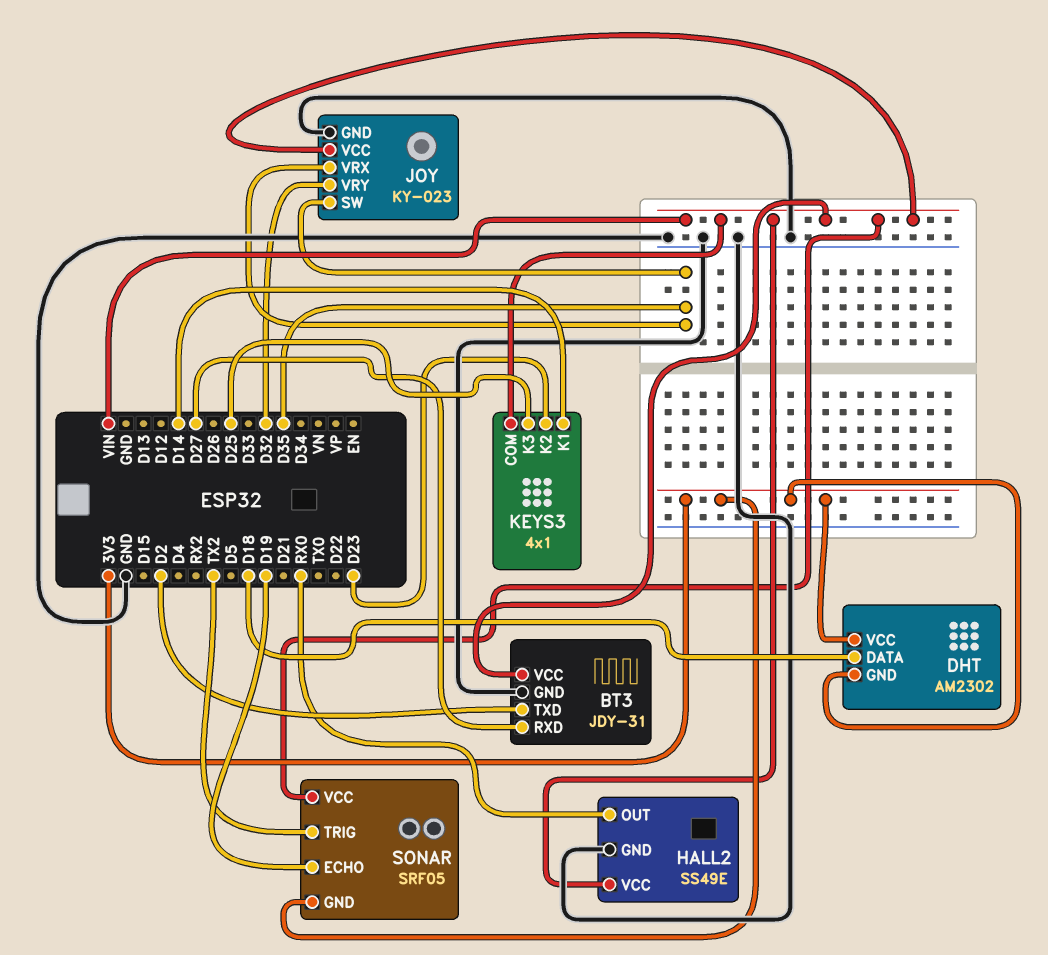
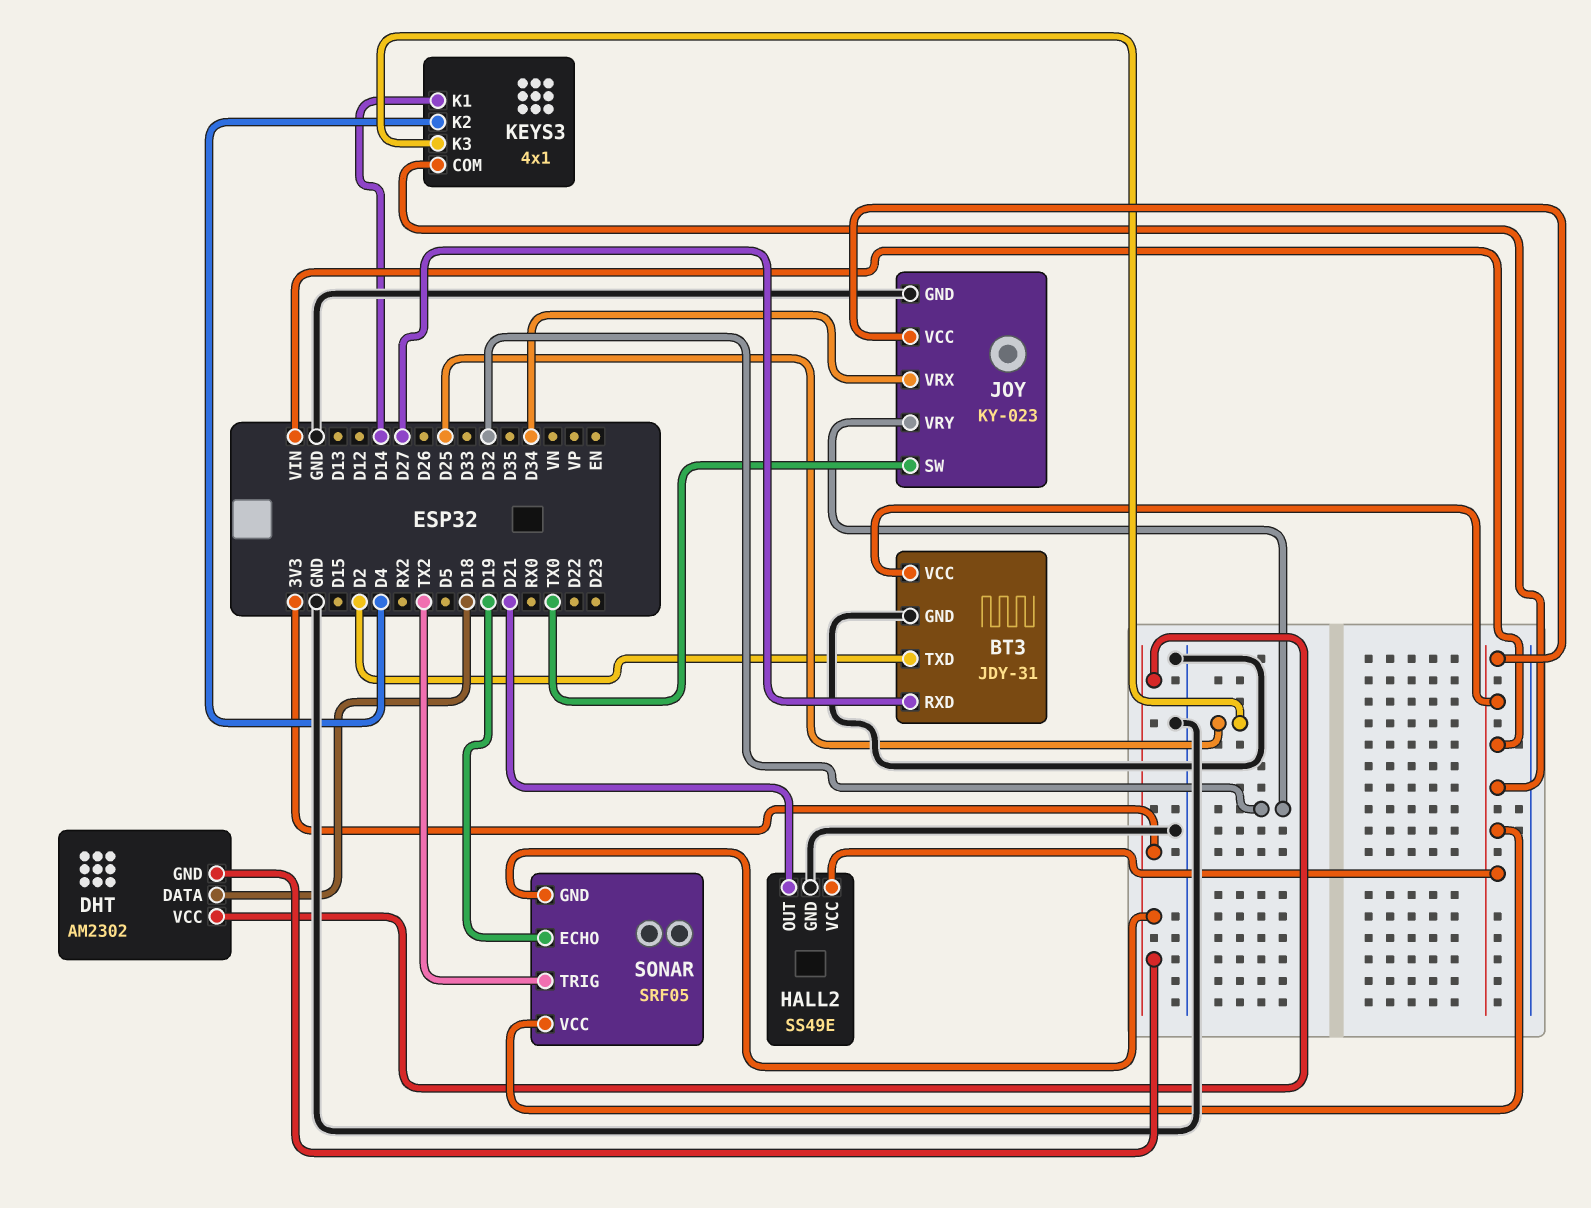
HALL2 pin OUT: RX0 -> D21
JOY pin SW: D35 -> TX0
JOY pin VRX: D35 -> D34
KEYS3 pin K2: D23 -> D4

